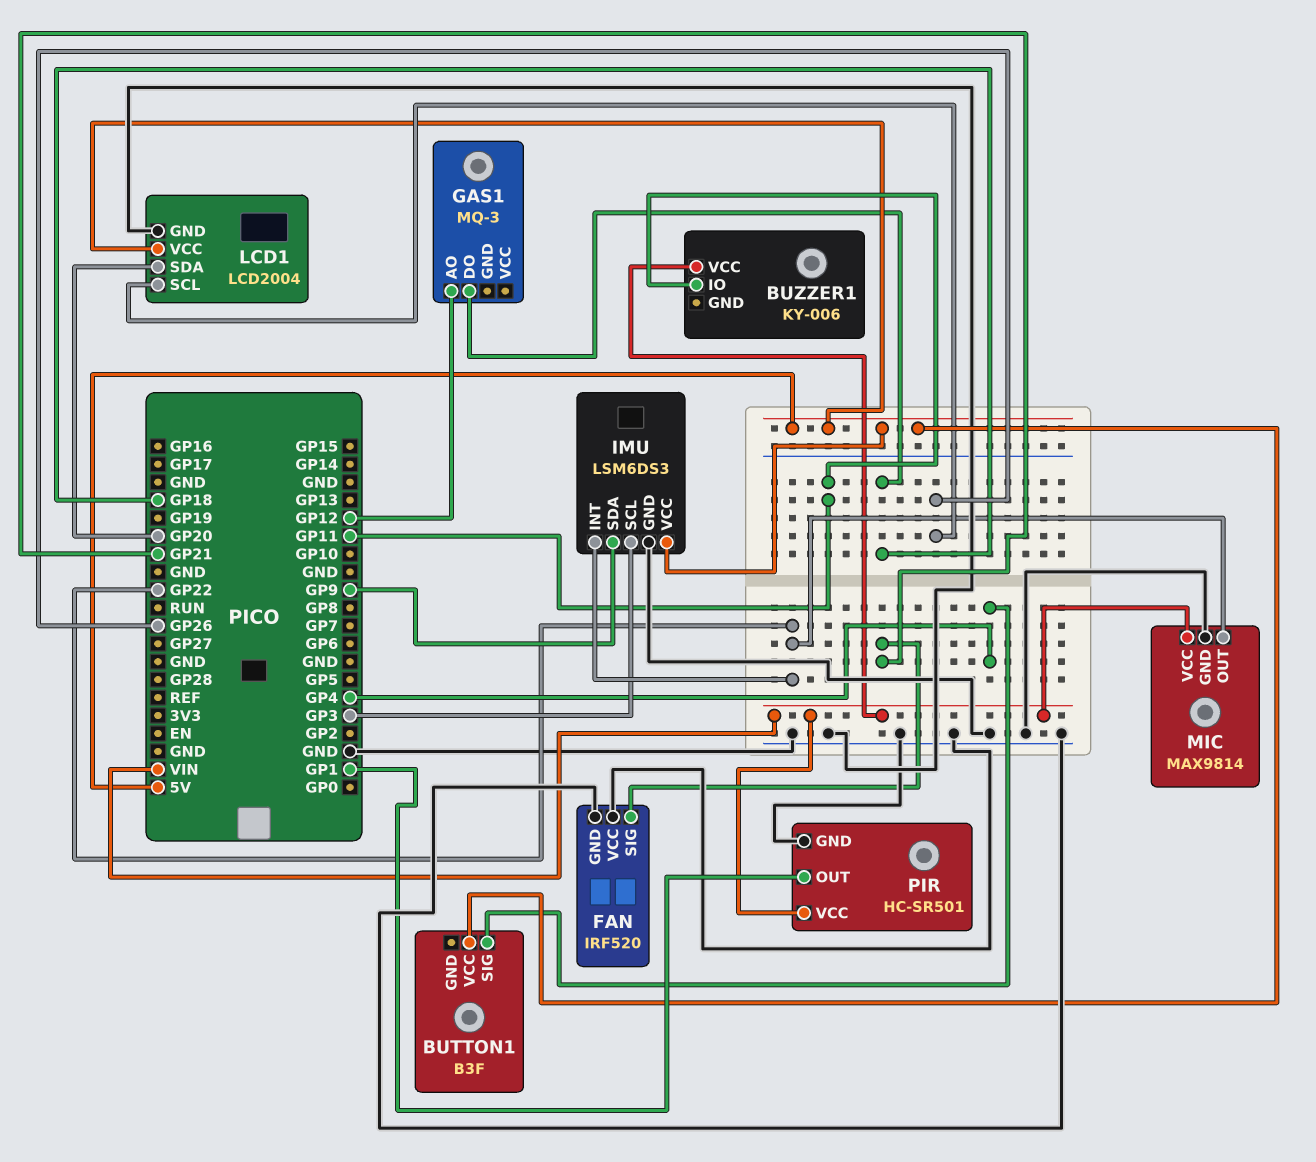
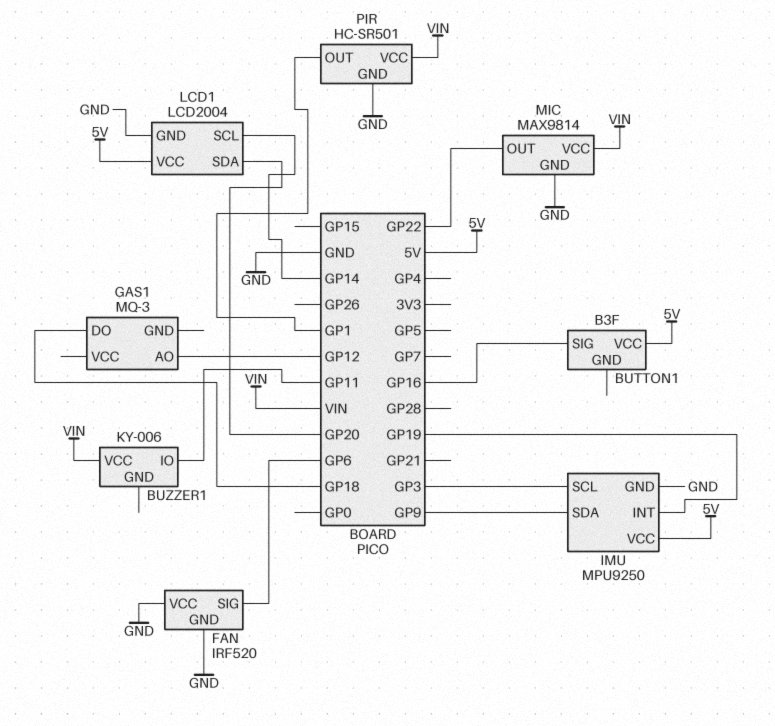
BUTTON1 pin SIG: GP4 -> GP16
FAN pin SIG: GP21 -> GP6
IMU: LSM6DS3 -> MPU9250
IMU pin INT: GP22 -> GP19
LCD1 pin SCL: GP26 -> GP14

